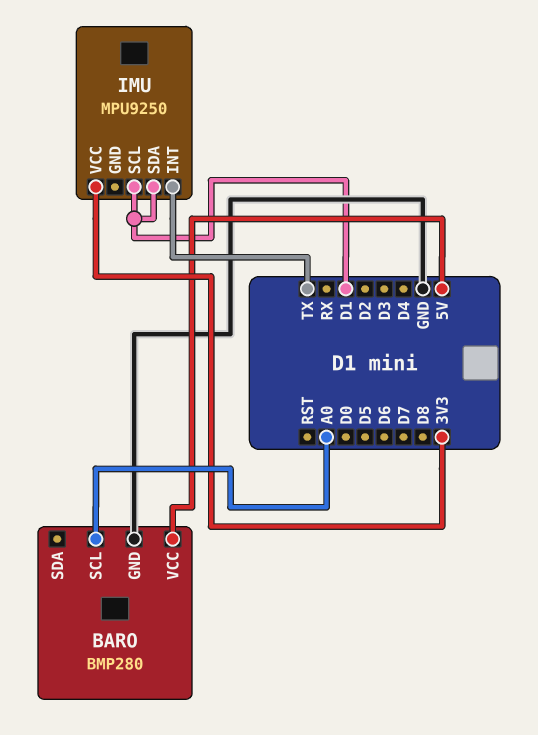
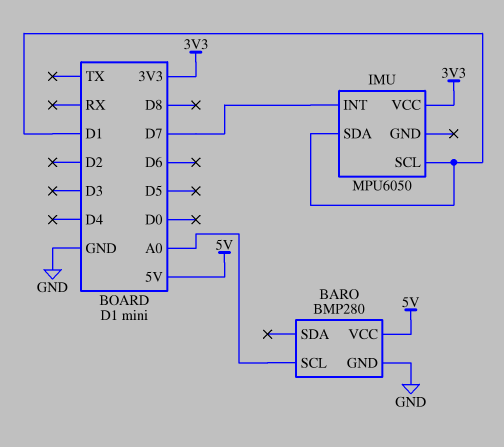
IMU: MPU9250 -> MPU6050
IMU pin INT: TX -> D7

